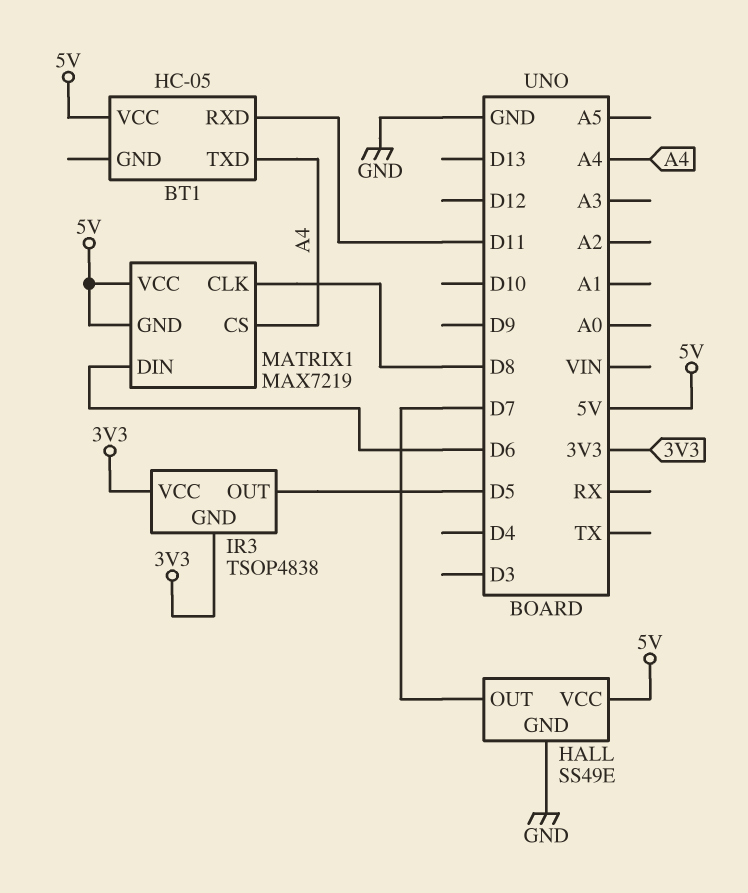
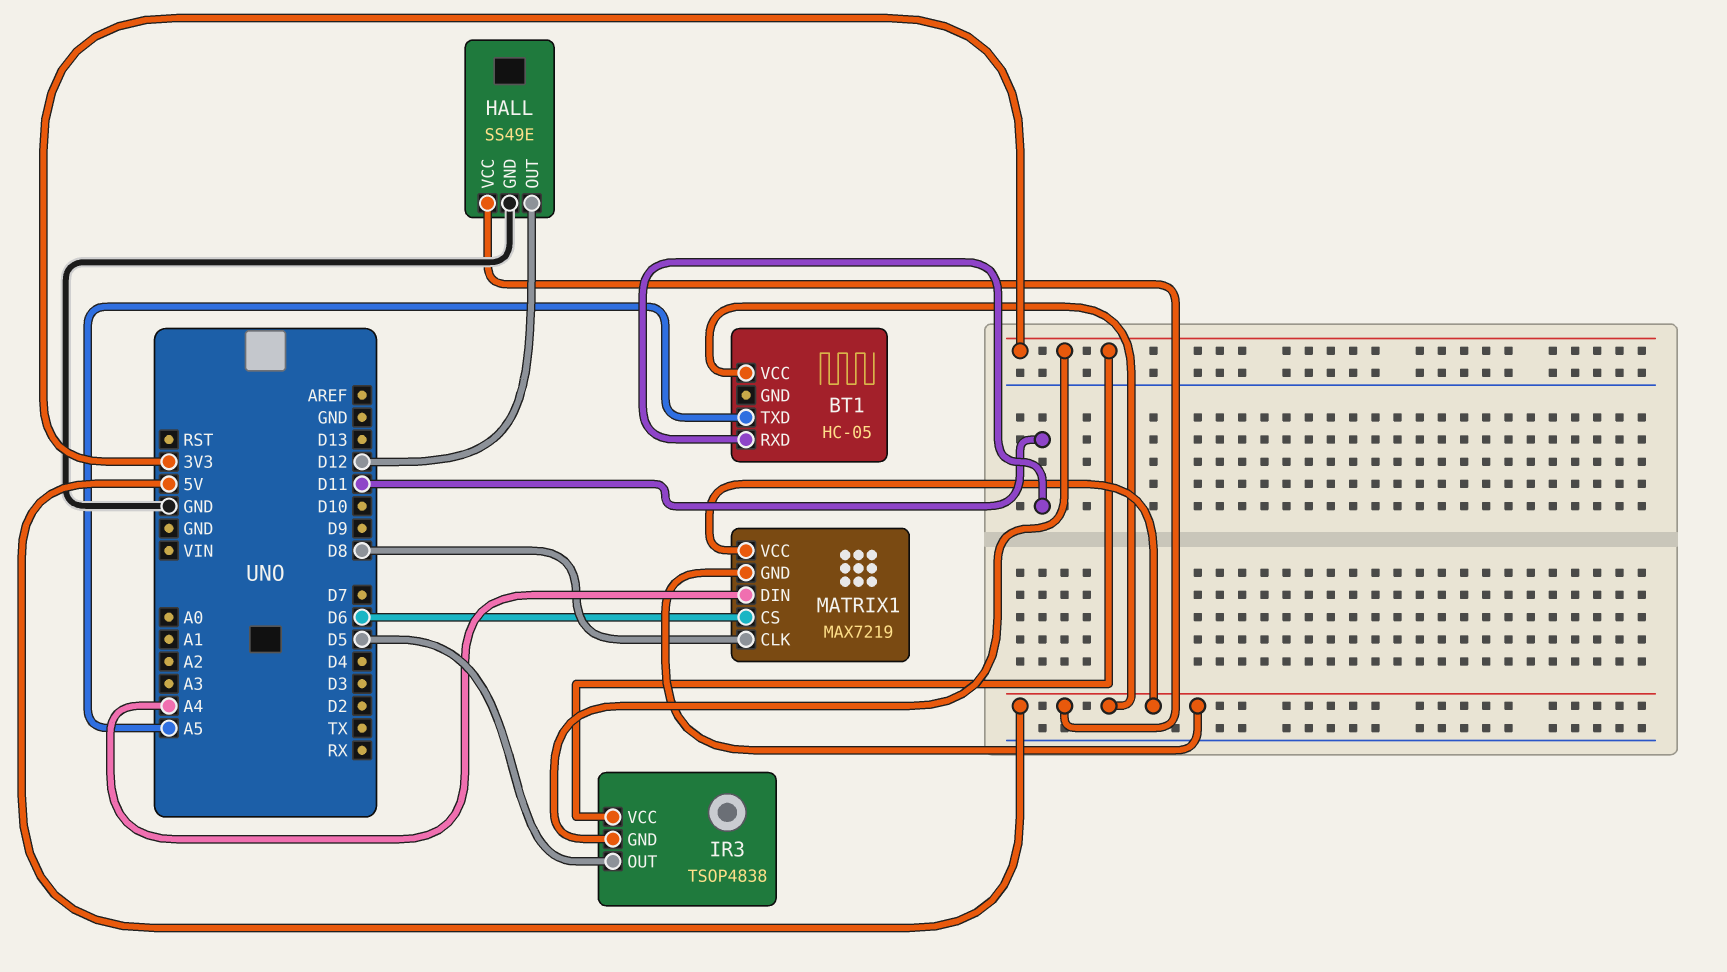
BT1 pin TXD: A4 -> A5
HALL pin OUT: D7 -> D12
MATRIX1 pin CS: A4 -> D6
MATRIX1 pin DIN: D6 -> A4

